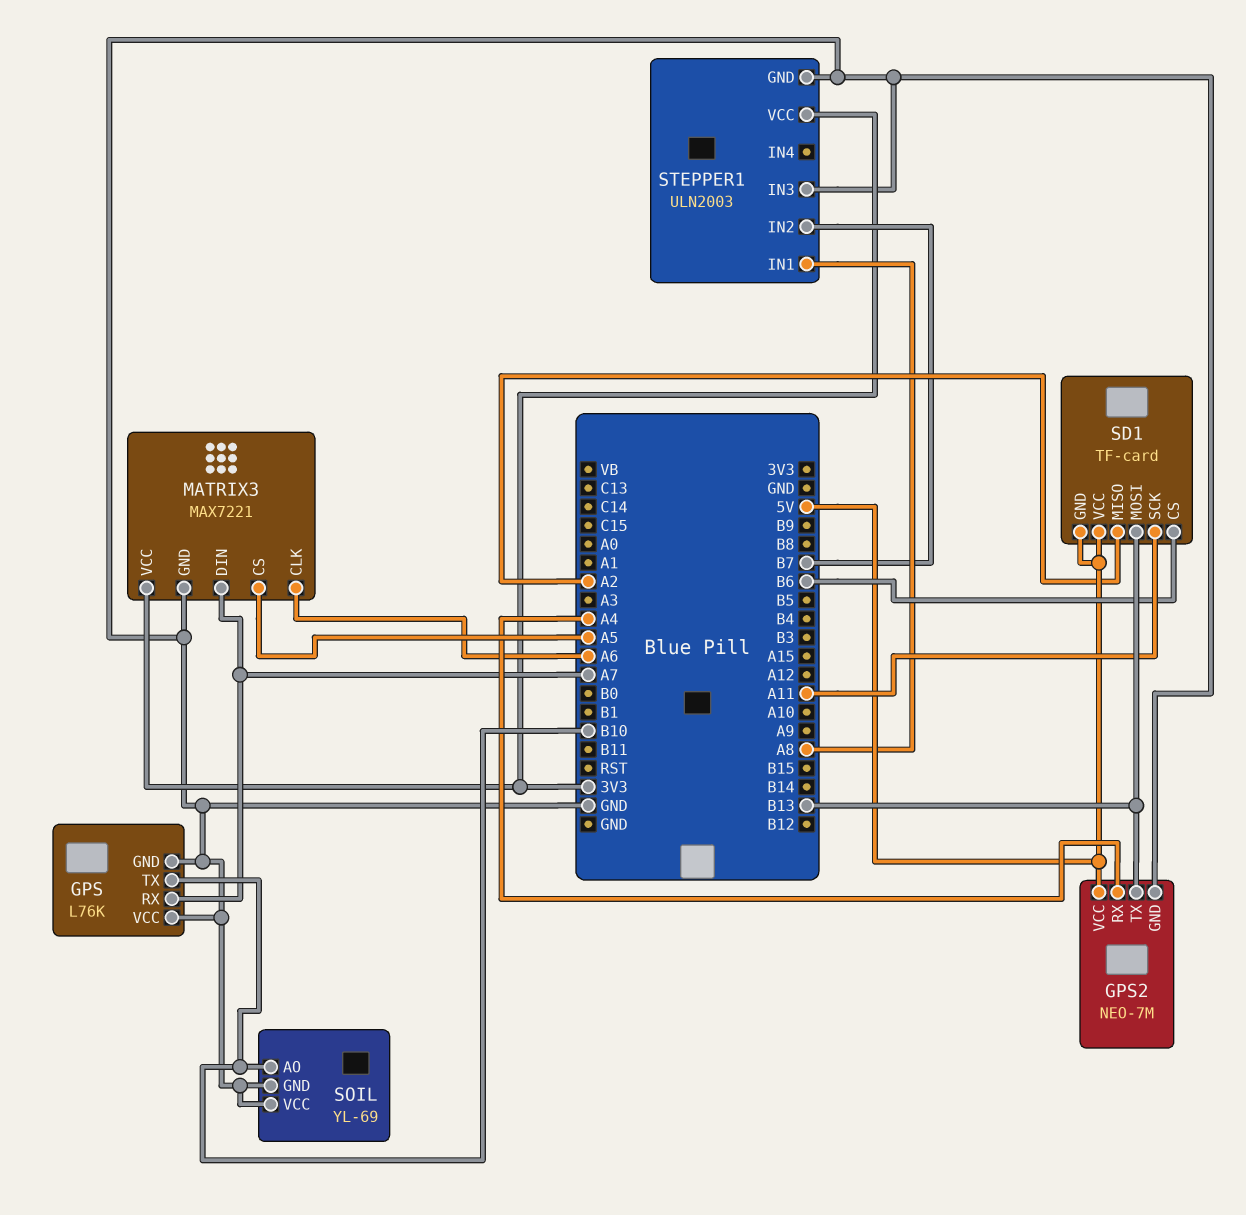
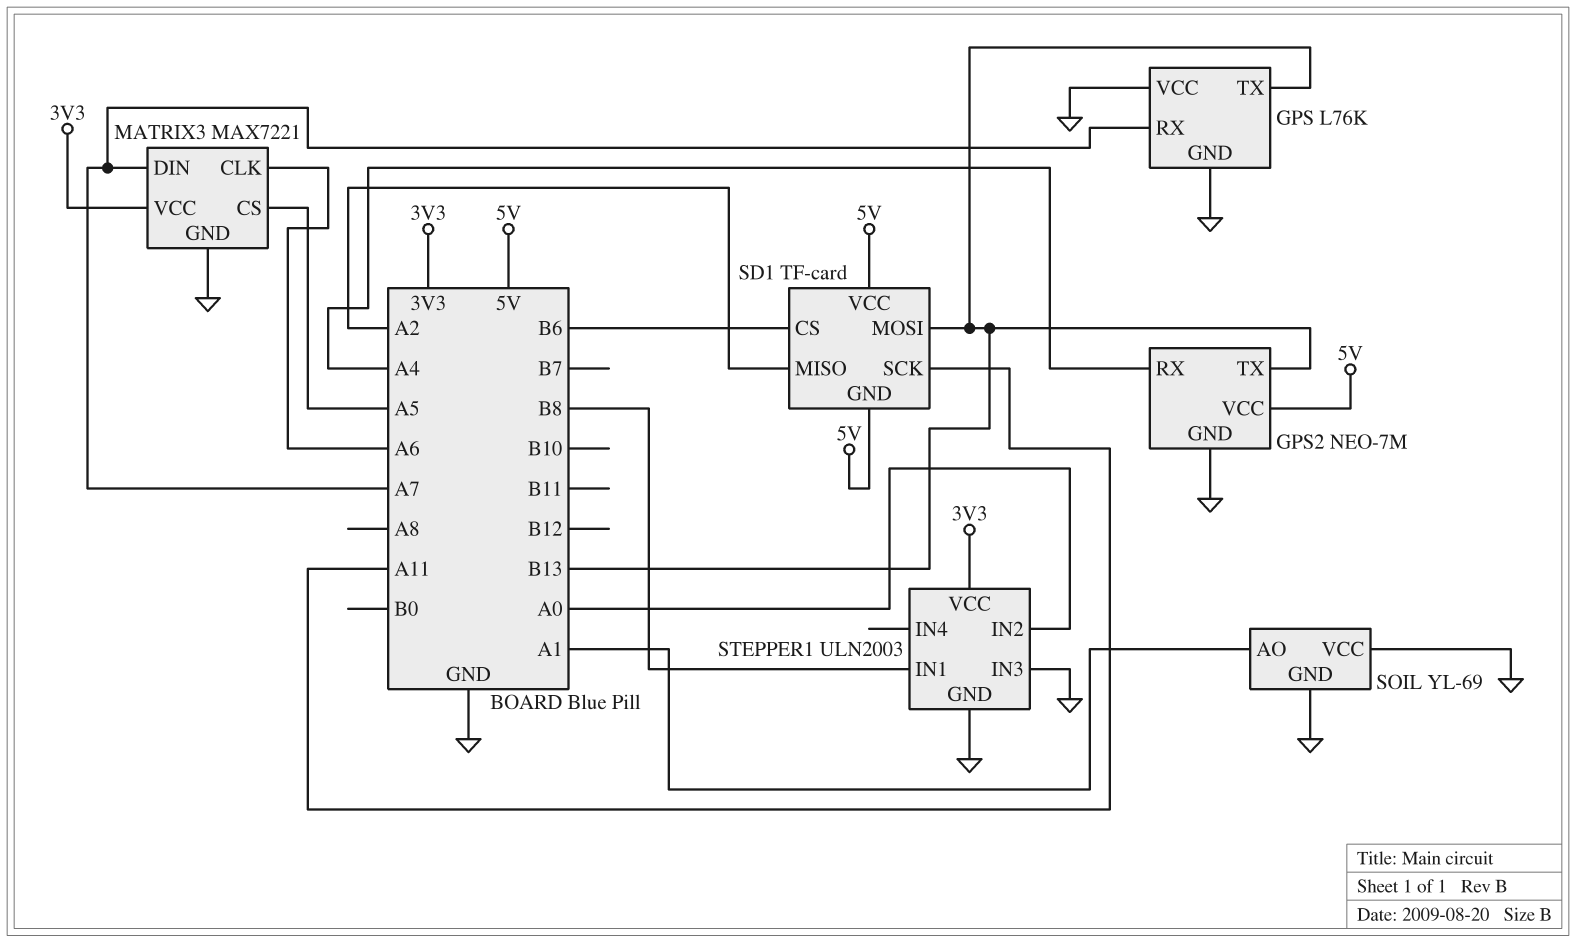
GPS pin TX: B10 -> B13
SOIL pin AO: B10 -> A1
STEPPER1 pin IN1: A8 -> B8
STEPPER1 pin IN2: B7 -> A0

